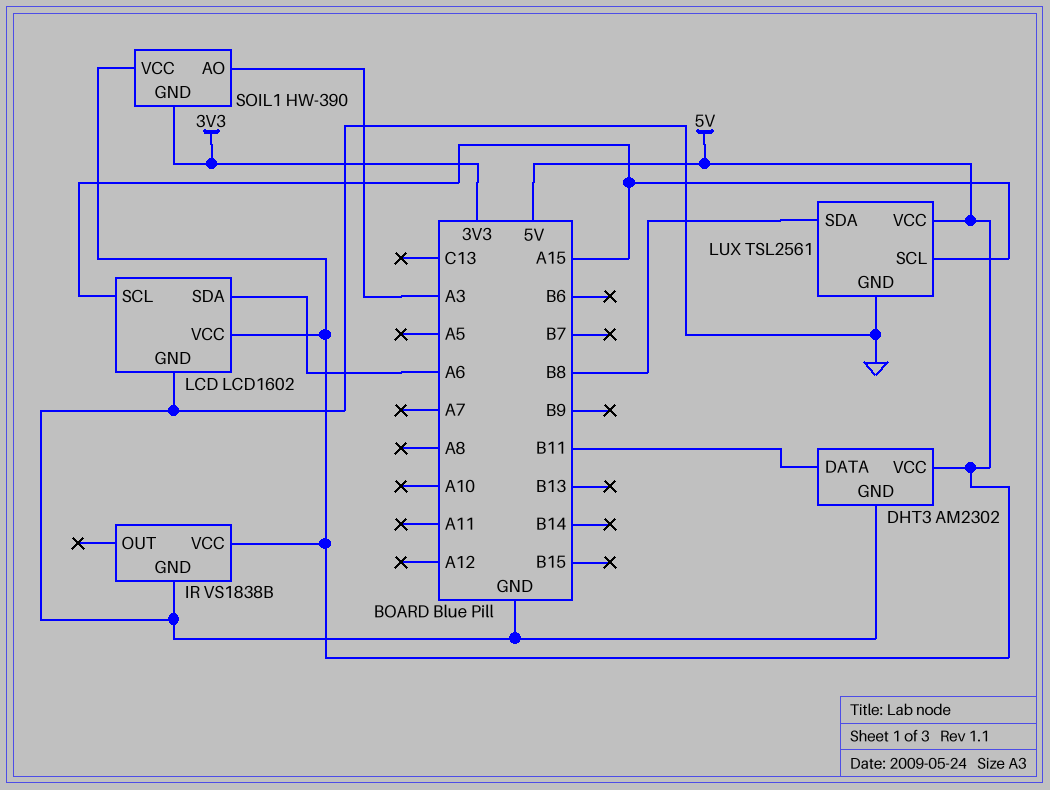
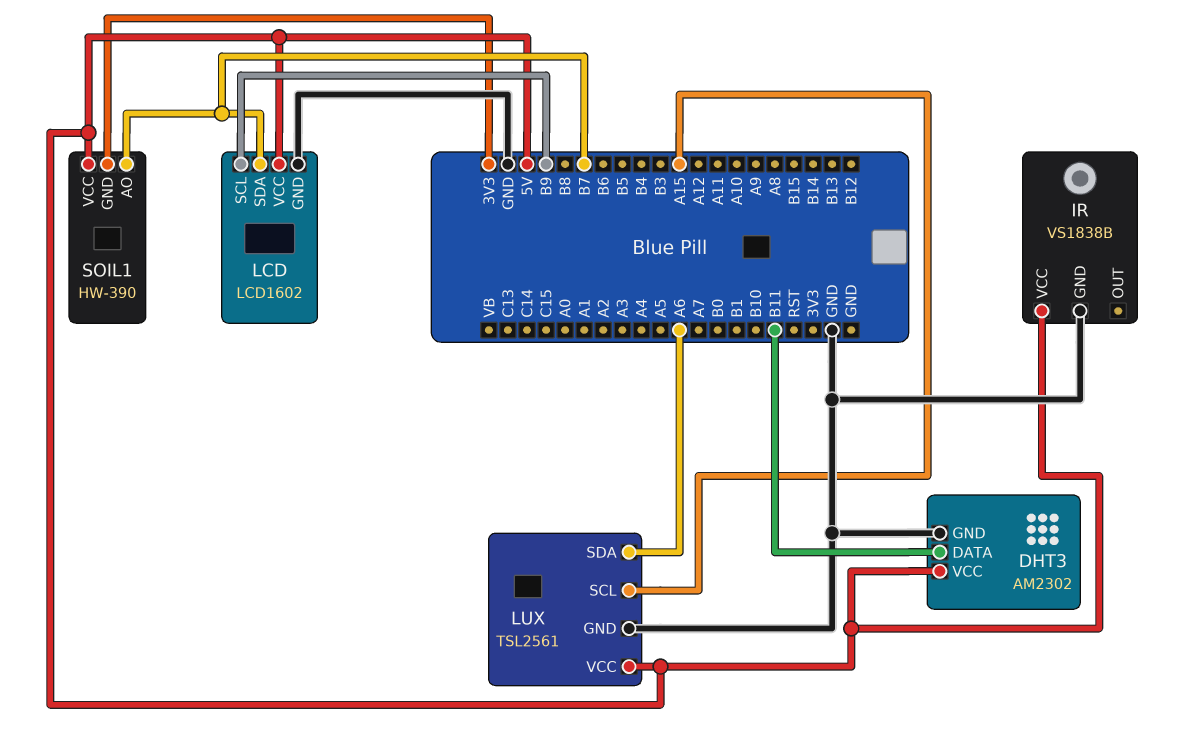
LCD pin SCL: A15 -> B9
LCD pin SDA: A6 -> B7
LUX pin SDA: B8 -> A6
SOIL1 pin AO: A3 -> B7

